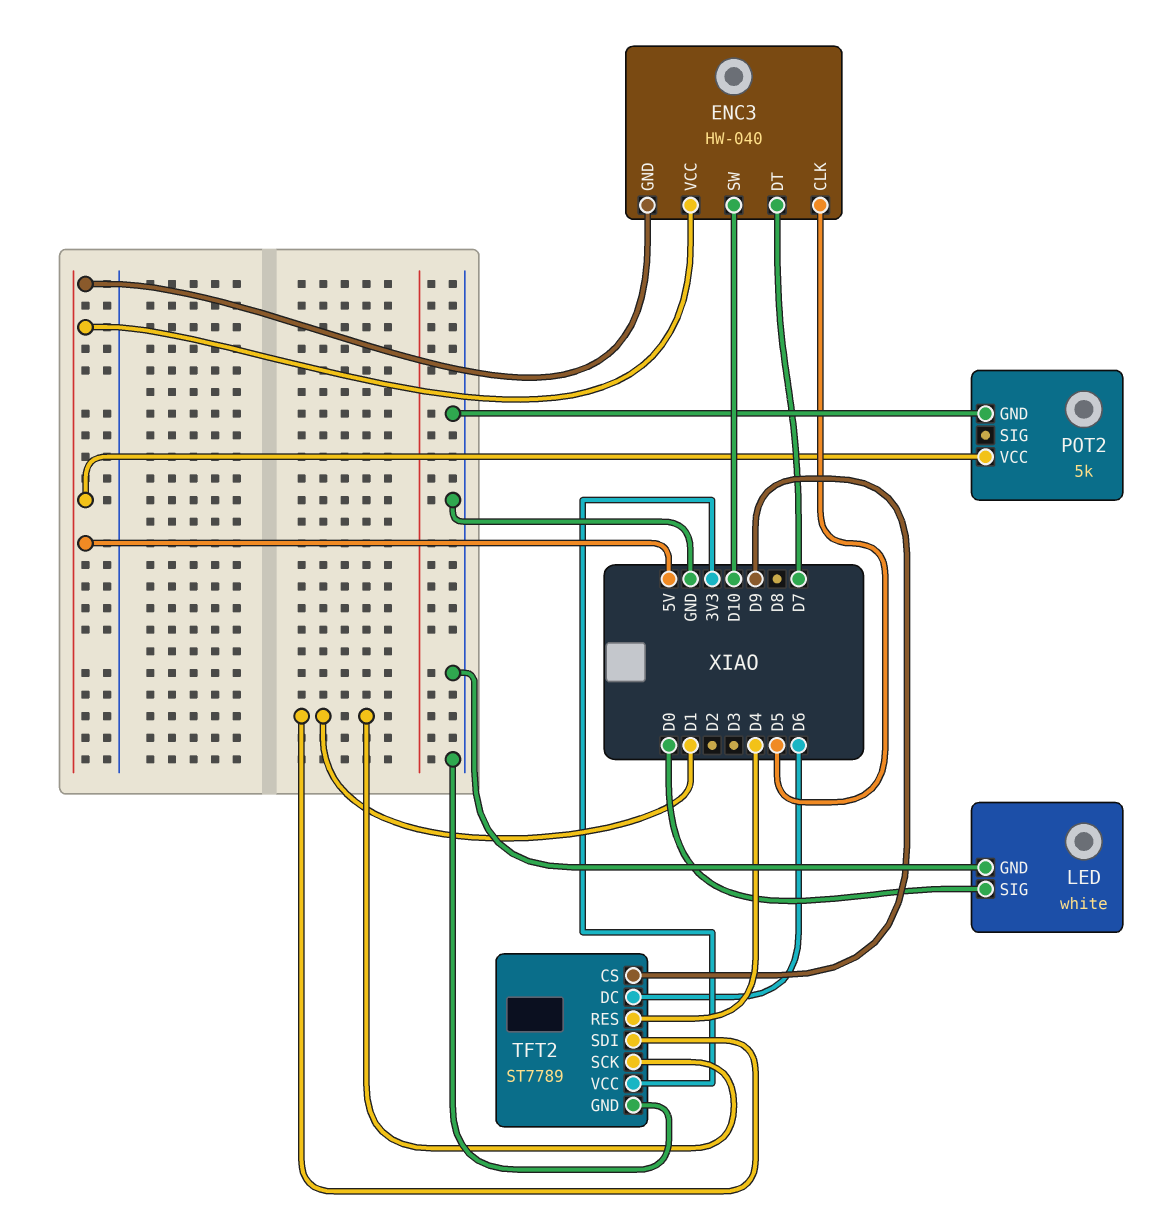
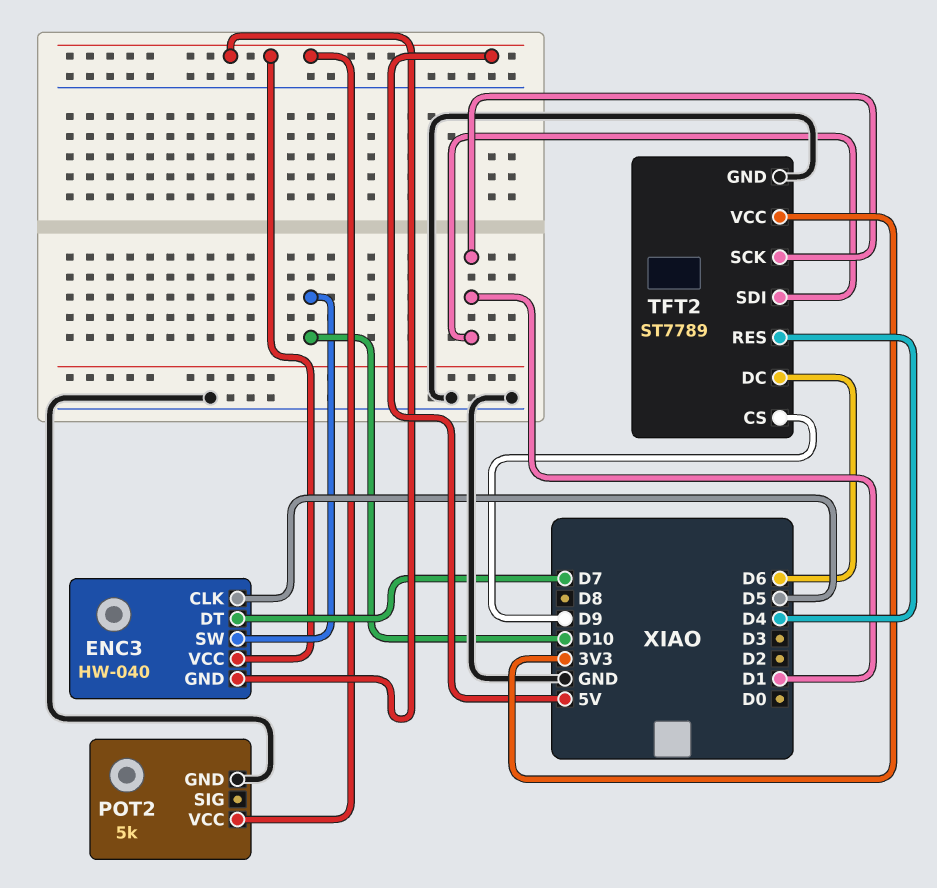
LED: white -> none
LED pin GND: GND -> none
LED pin SIG: D0 -> none

